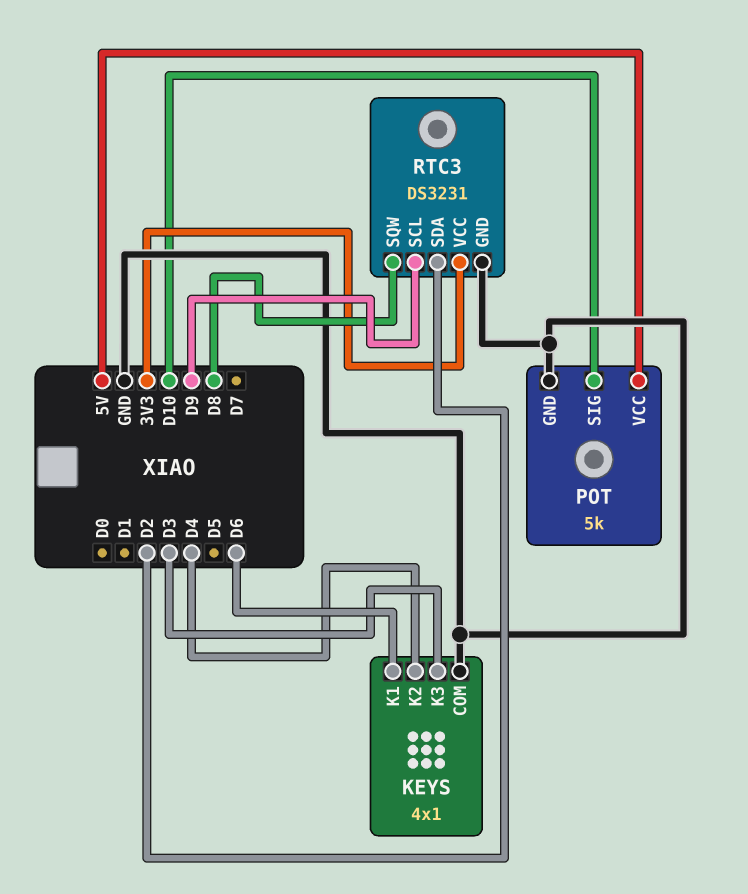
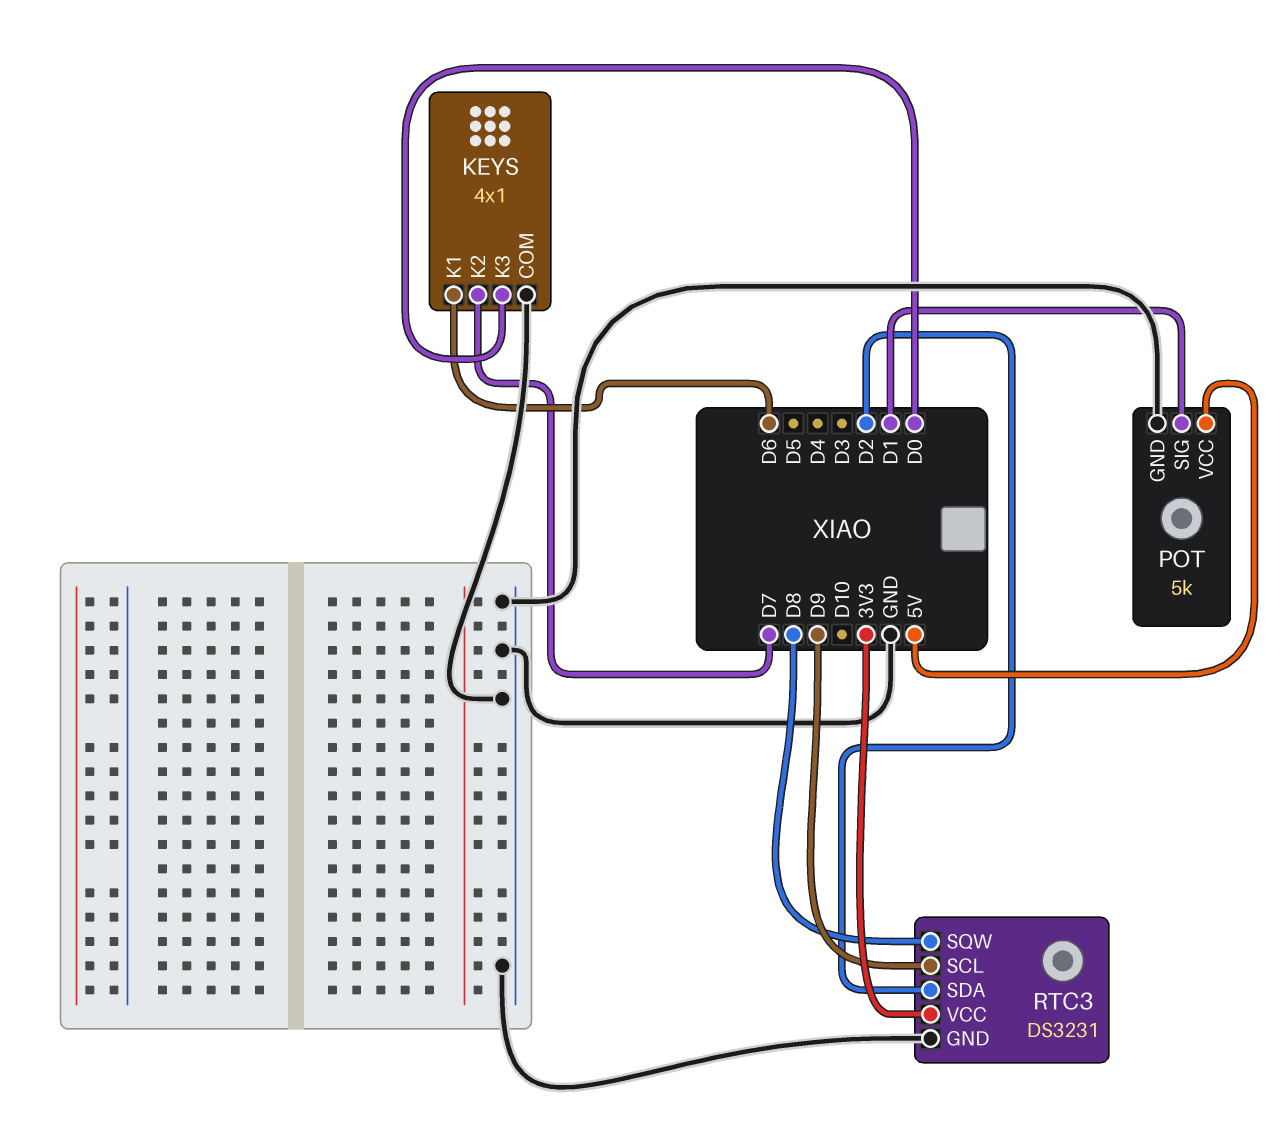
KEYS pin K2: D4 -> D7
KEYS pin K3: D3 -> D0
POT pin SIG: D10 -> D1

